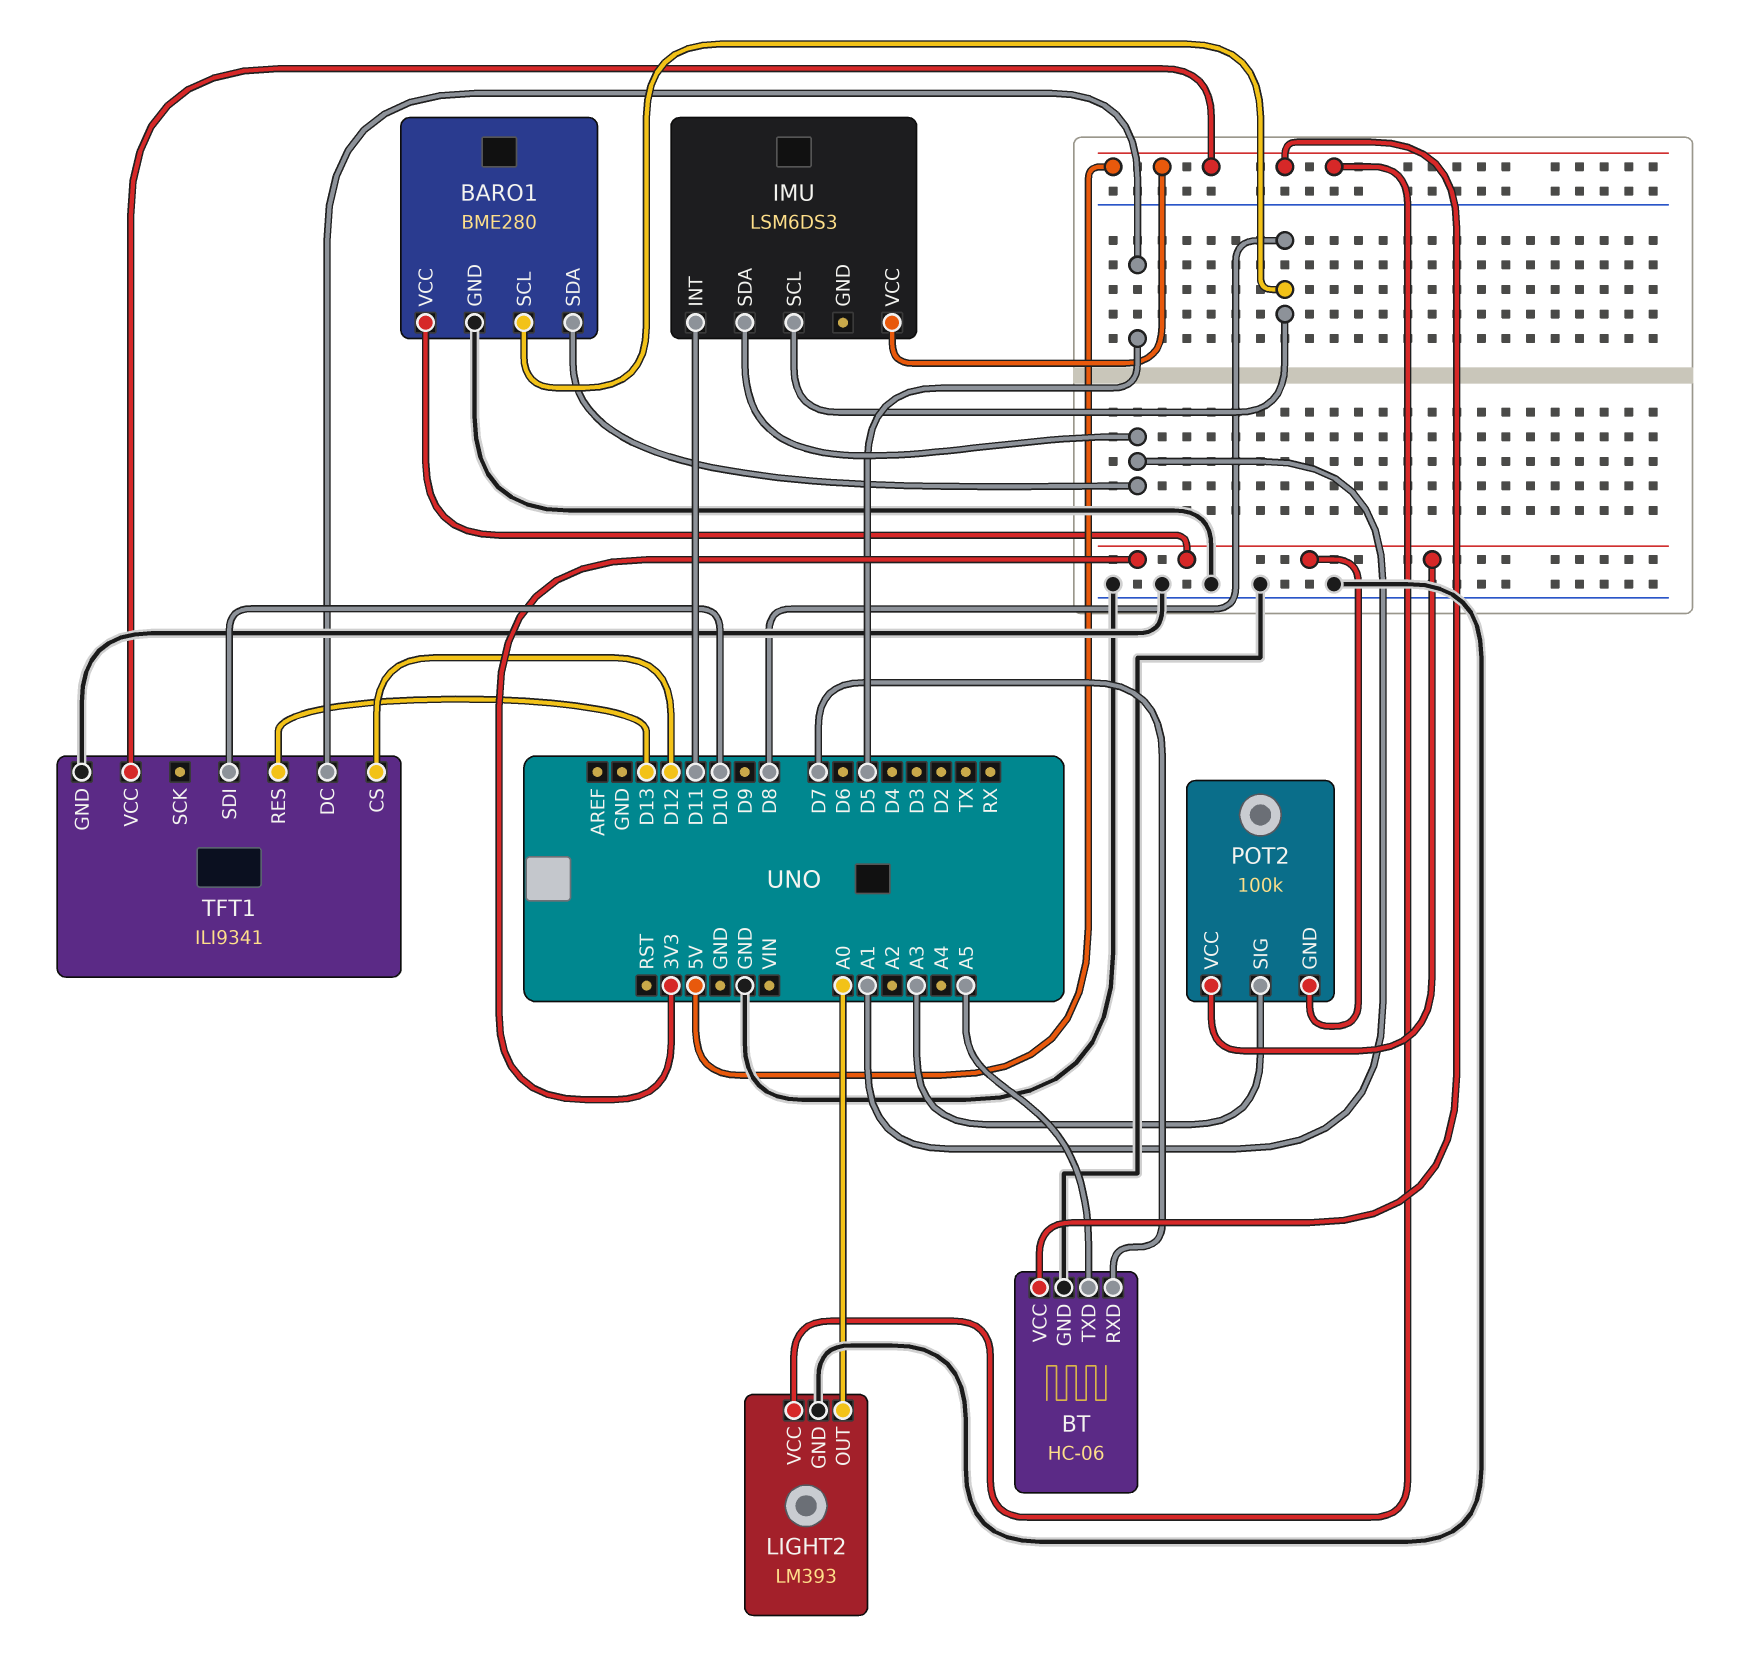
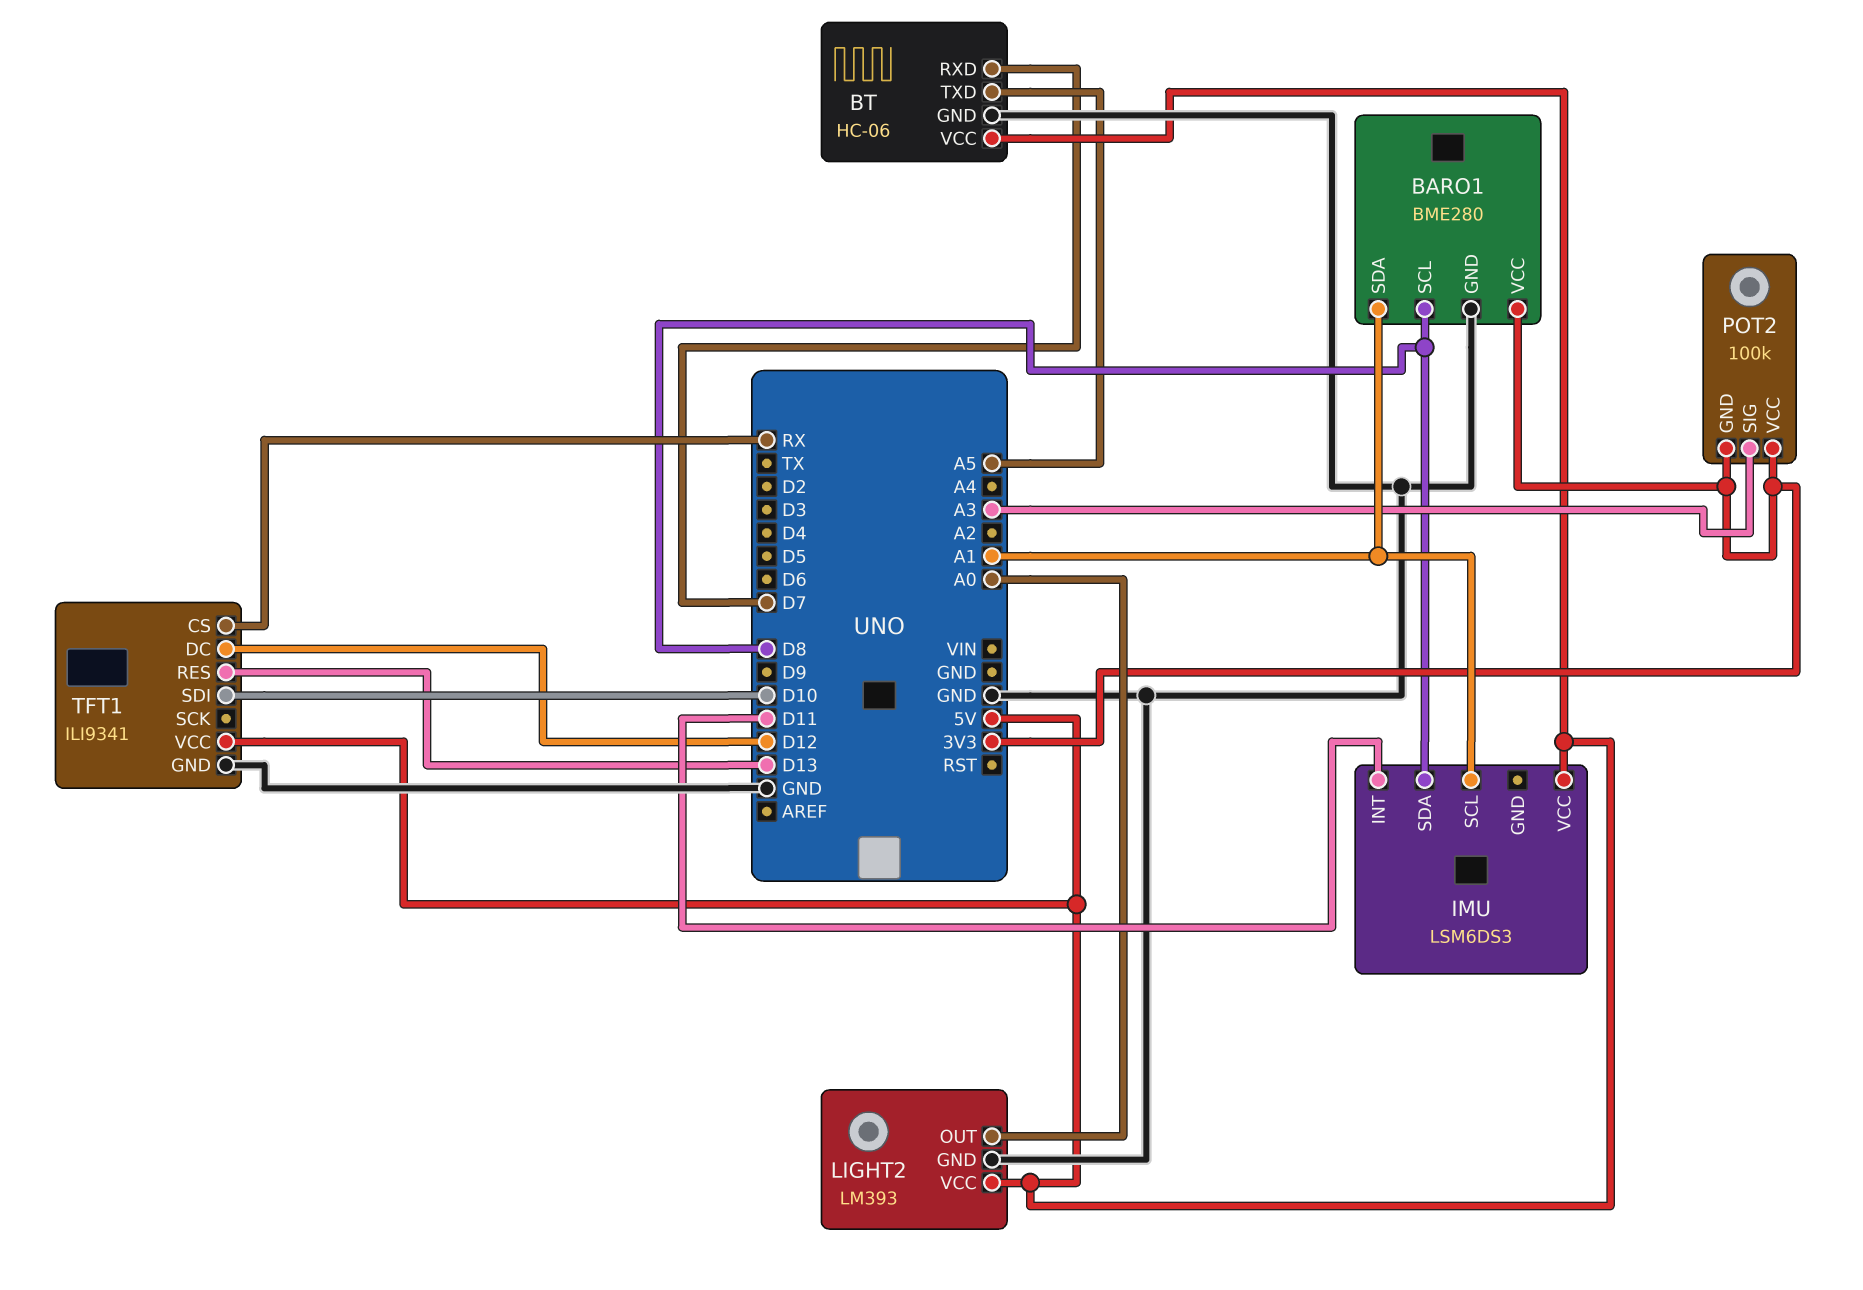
IMU pin SCL: D8 -> A1
IMU pin SDA: A1 -> D8
TFT1 pin CS: D12 -> RX
TFT1 pin DC: D5 -> D12

